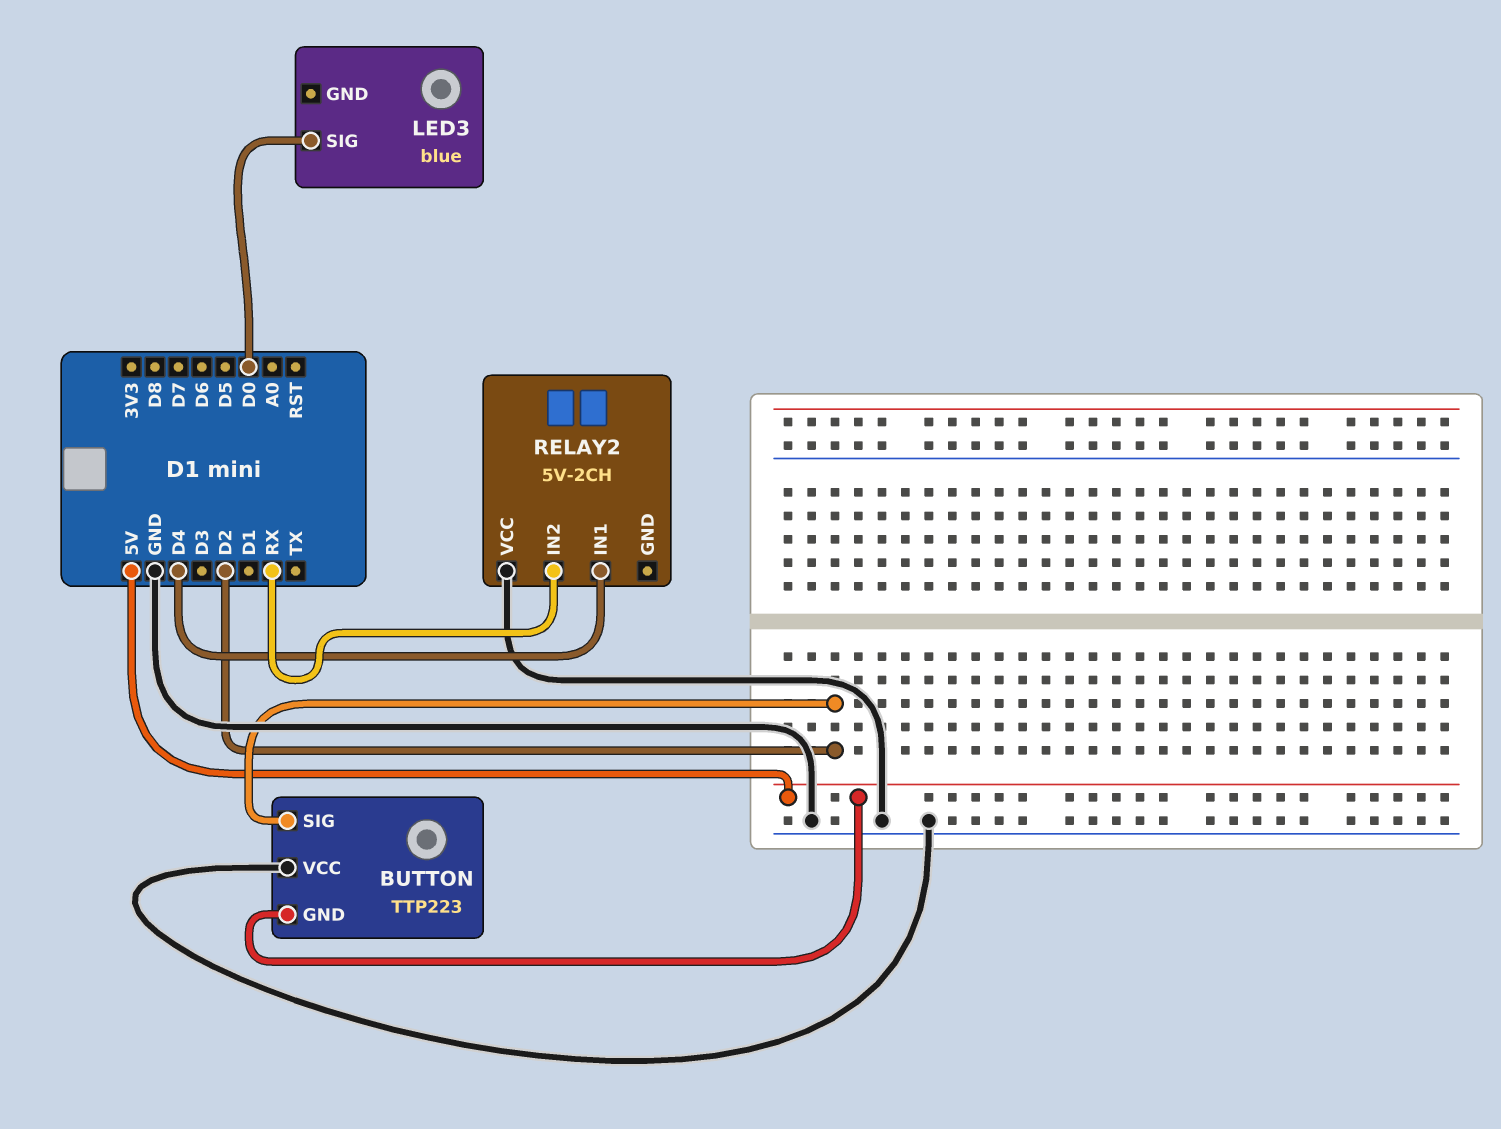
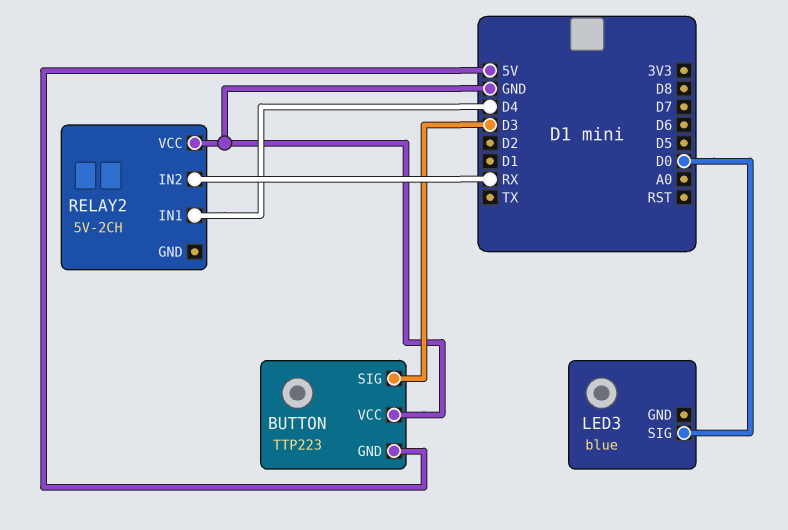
BUTTON pin SIG: D2 -> D3

